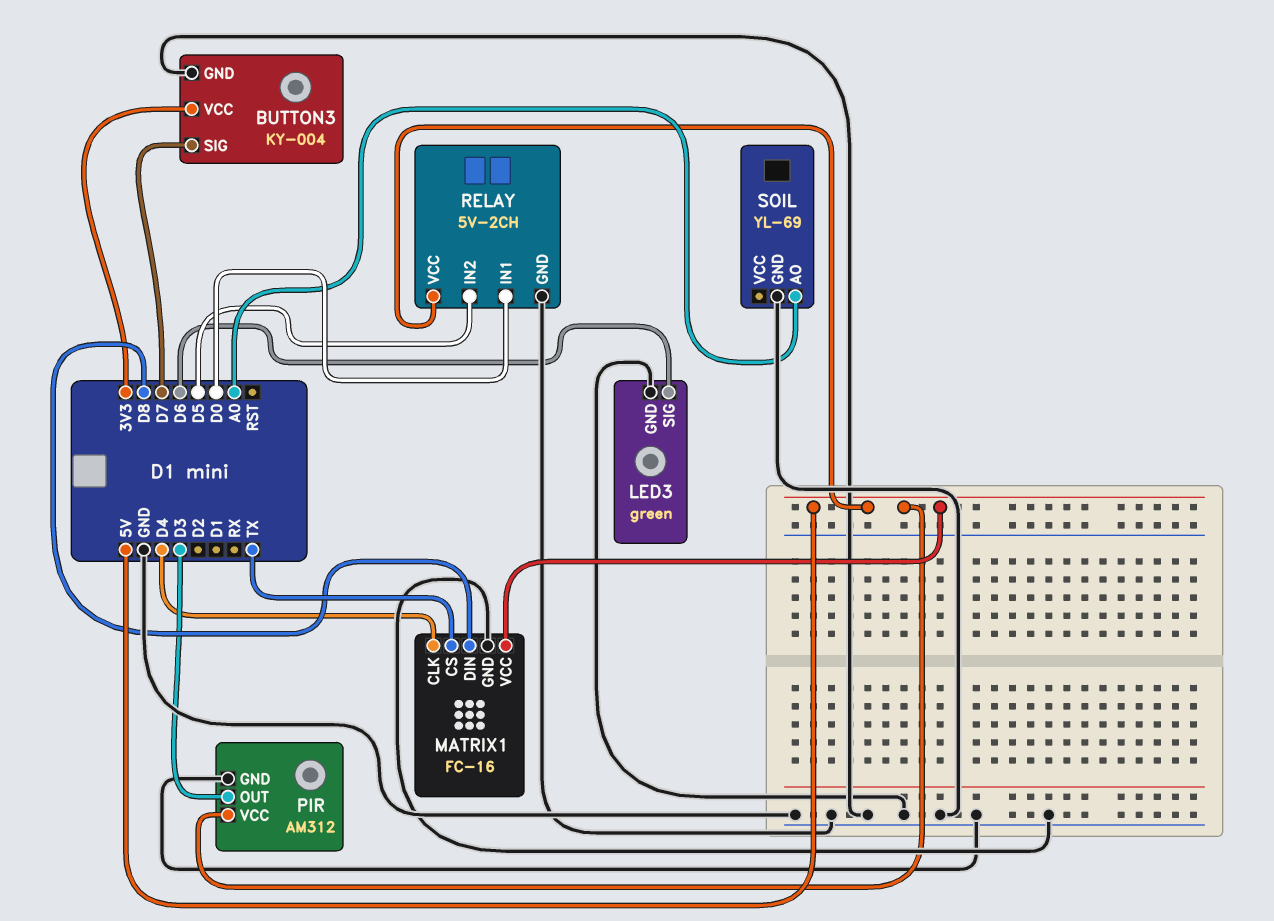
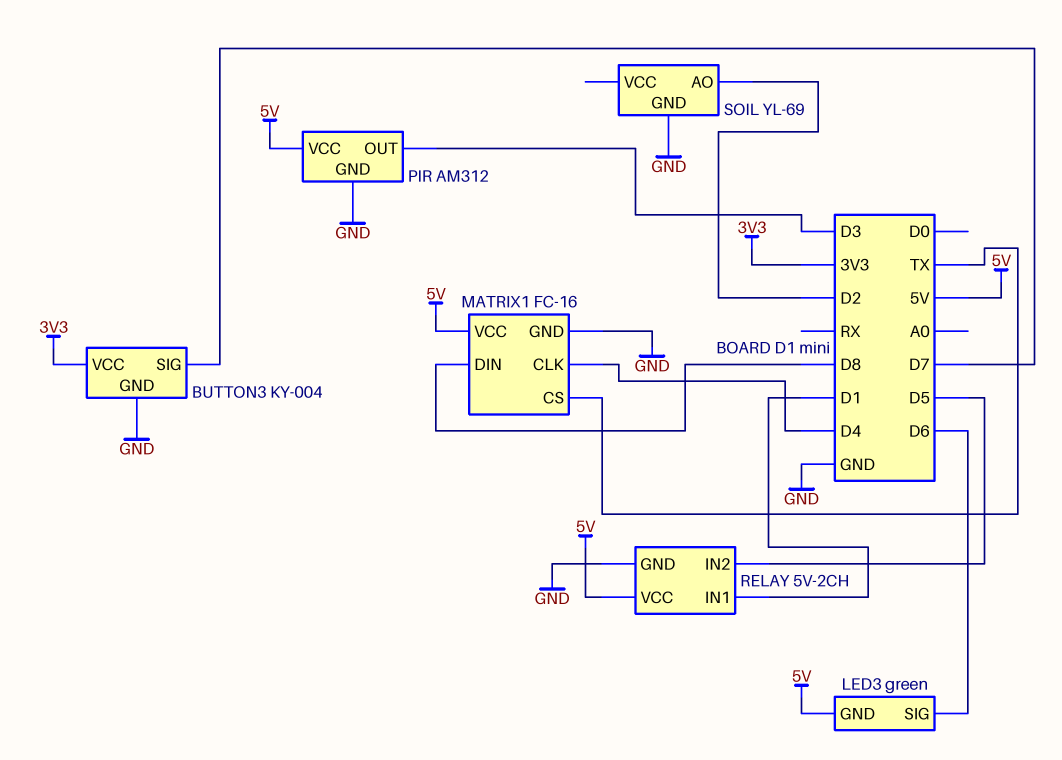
LED3 pin GND: GND -> 5V
RELAY pin IN1: D0 -> D1
SOIL pin AO: A0 -> D2

